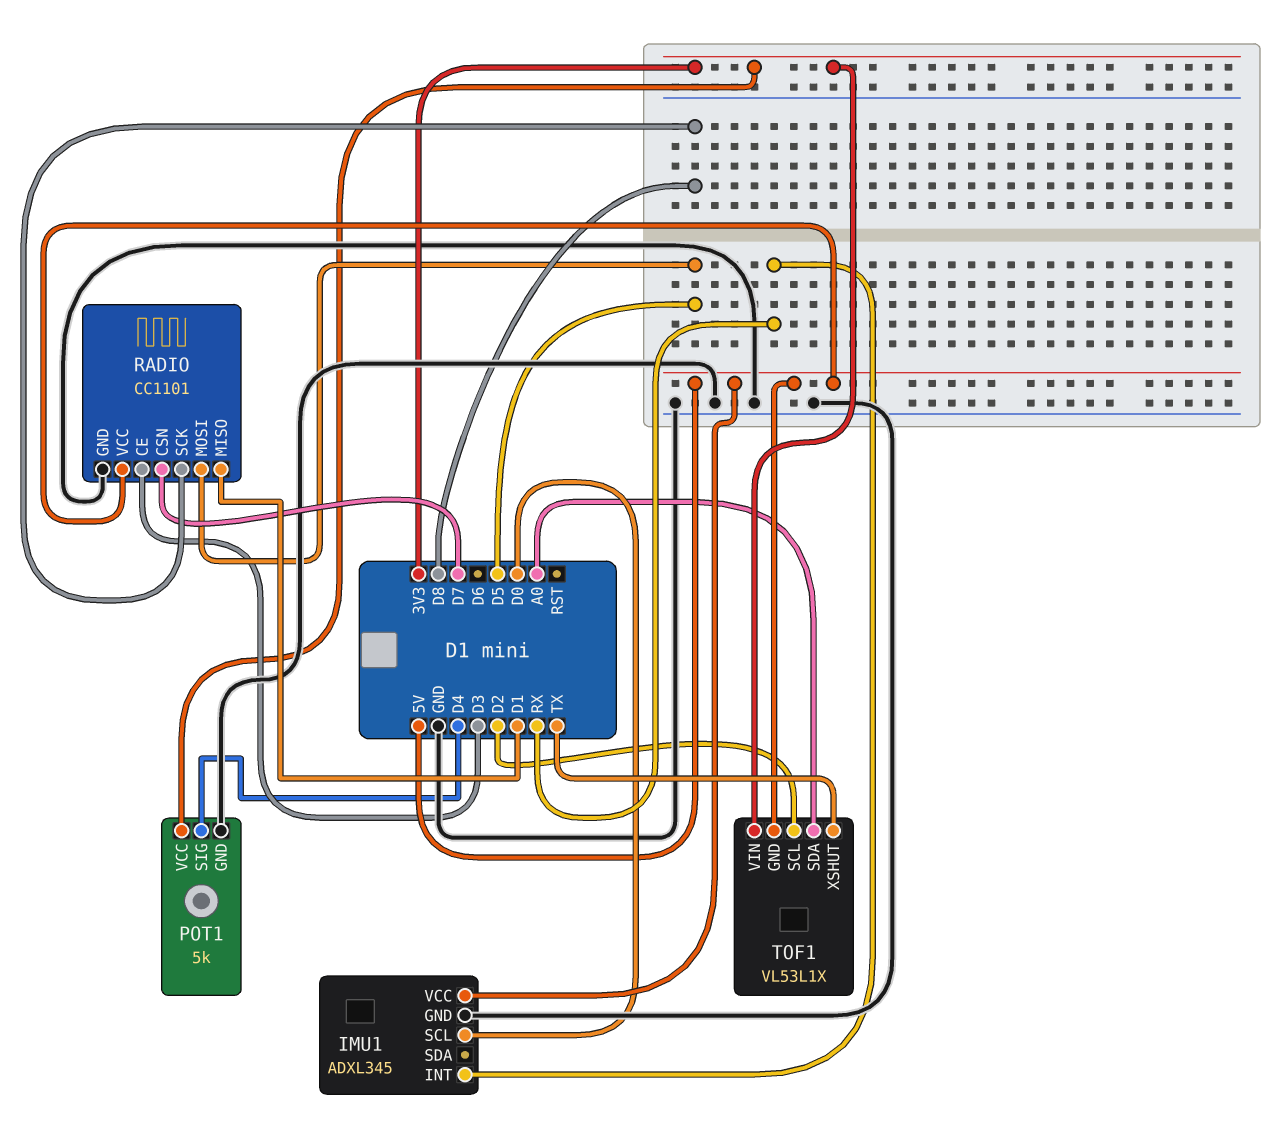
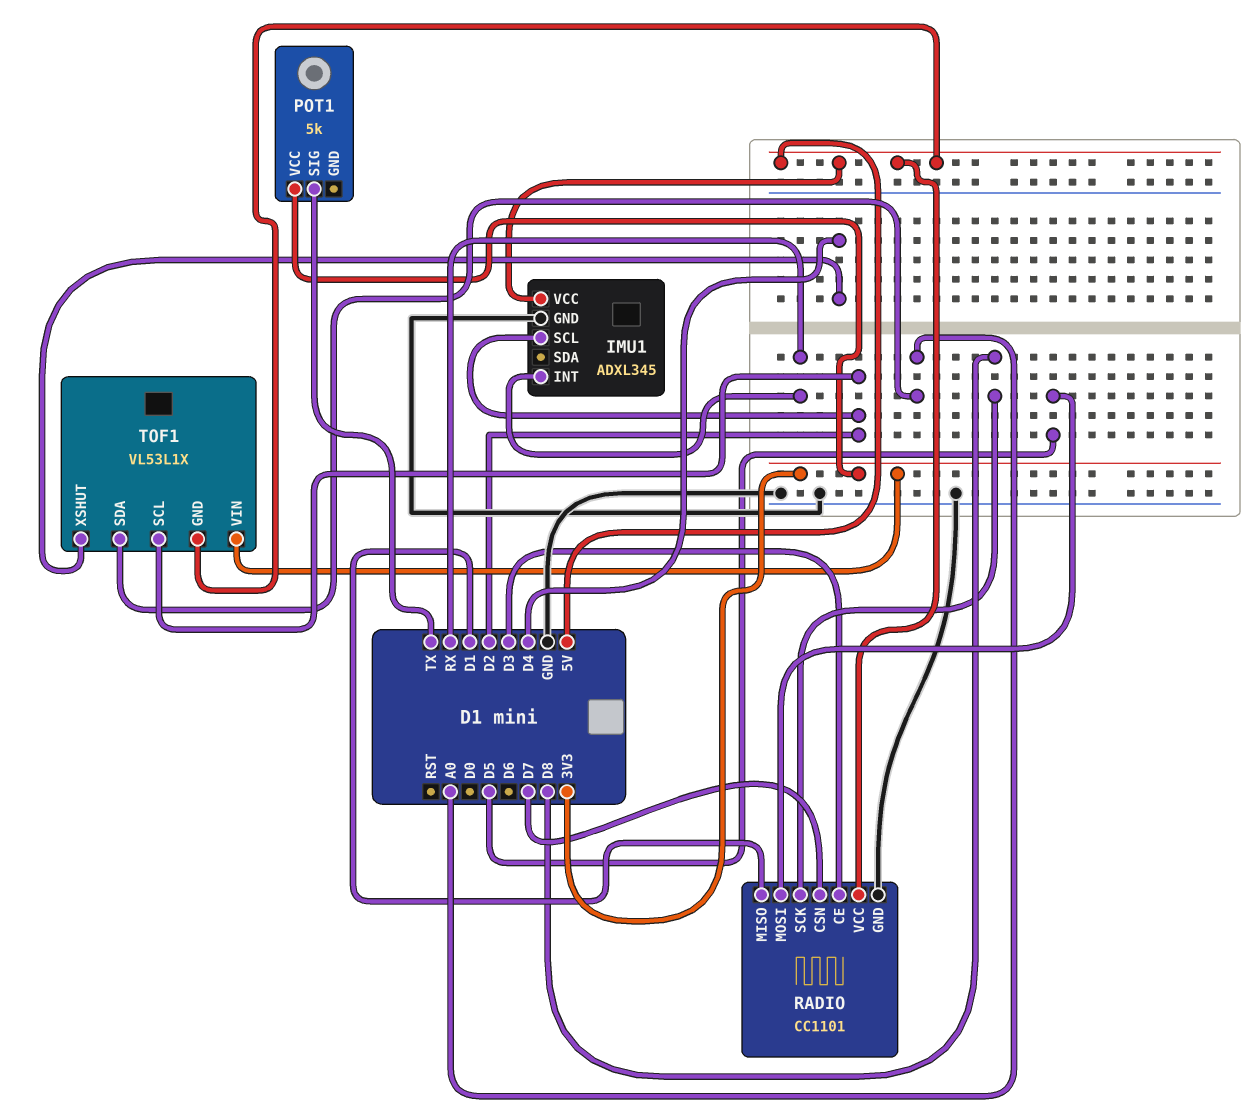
IMU1 pin SCL: D0 -> D2
POT1 pin GND: GND -> none
POT1 pin SIG: D4 -> TX
TOF1 pin XSHUT: TX -> D4

